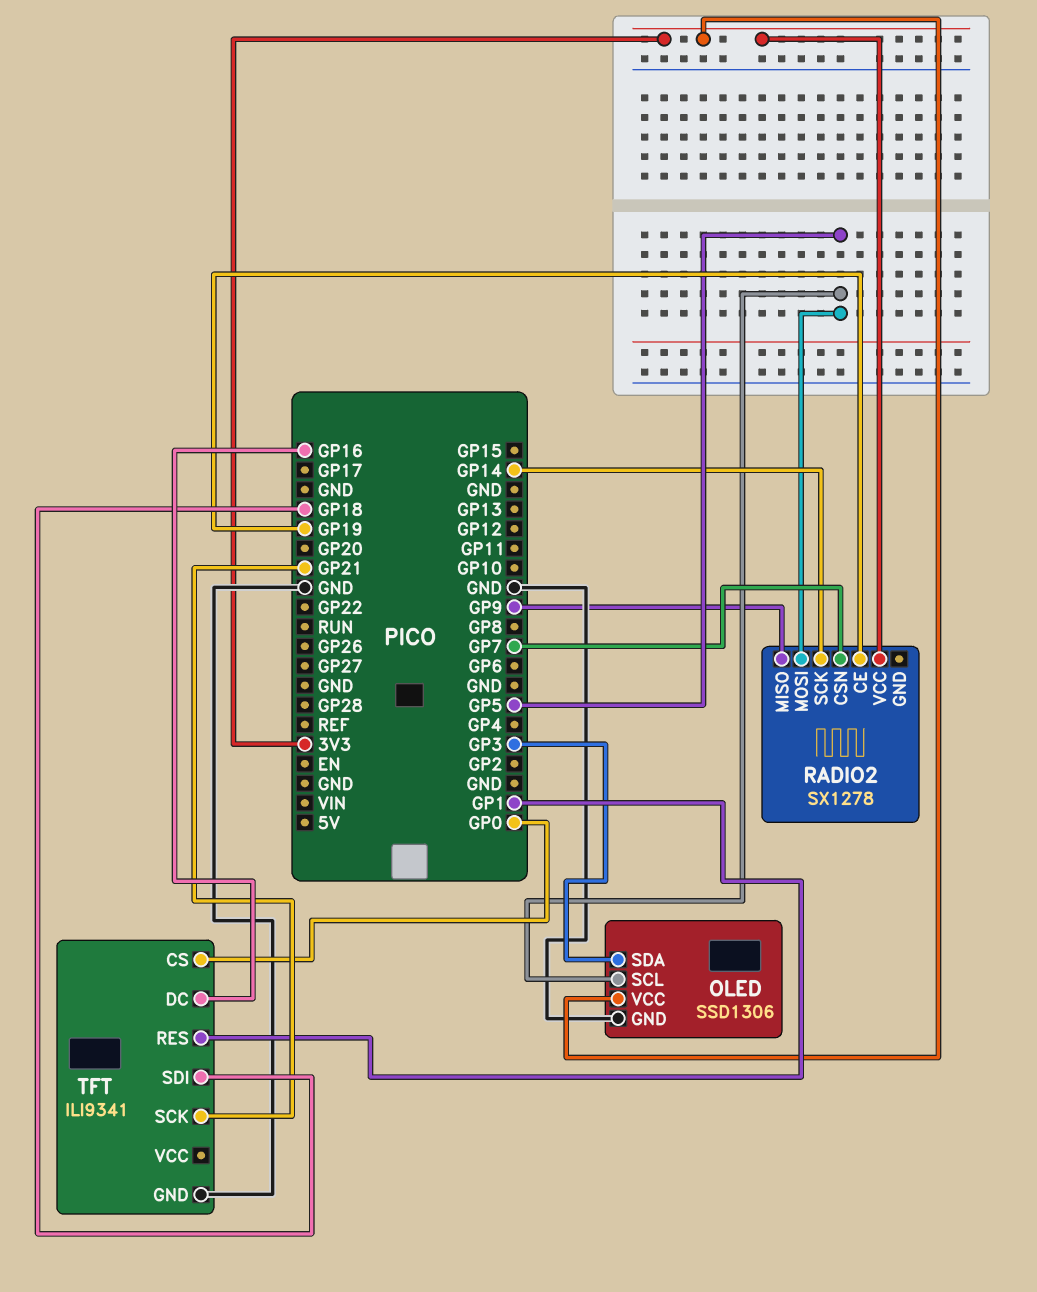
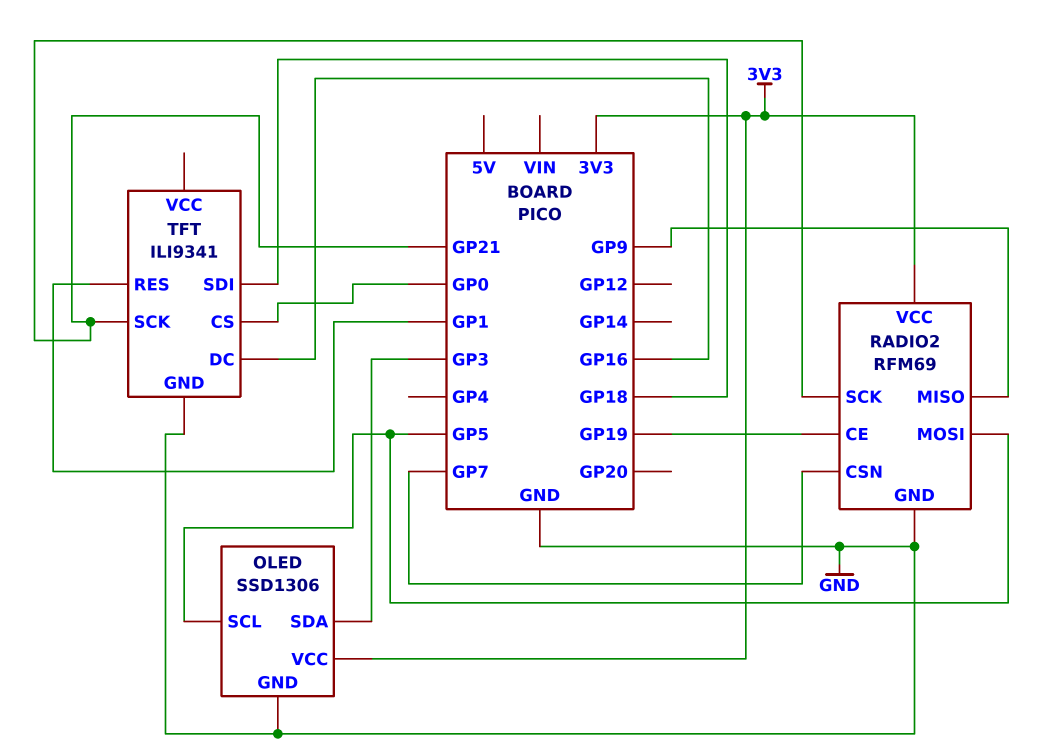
RADIO2: SX1278 -> RFM69
RADIO2 pin GND: none -> GND
RADIO2 pin SCK: GP14 -> GP21

